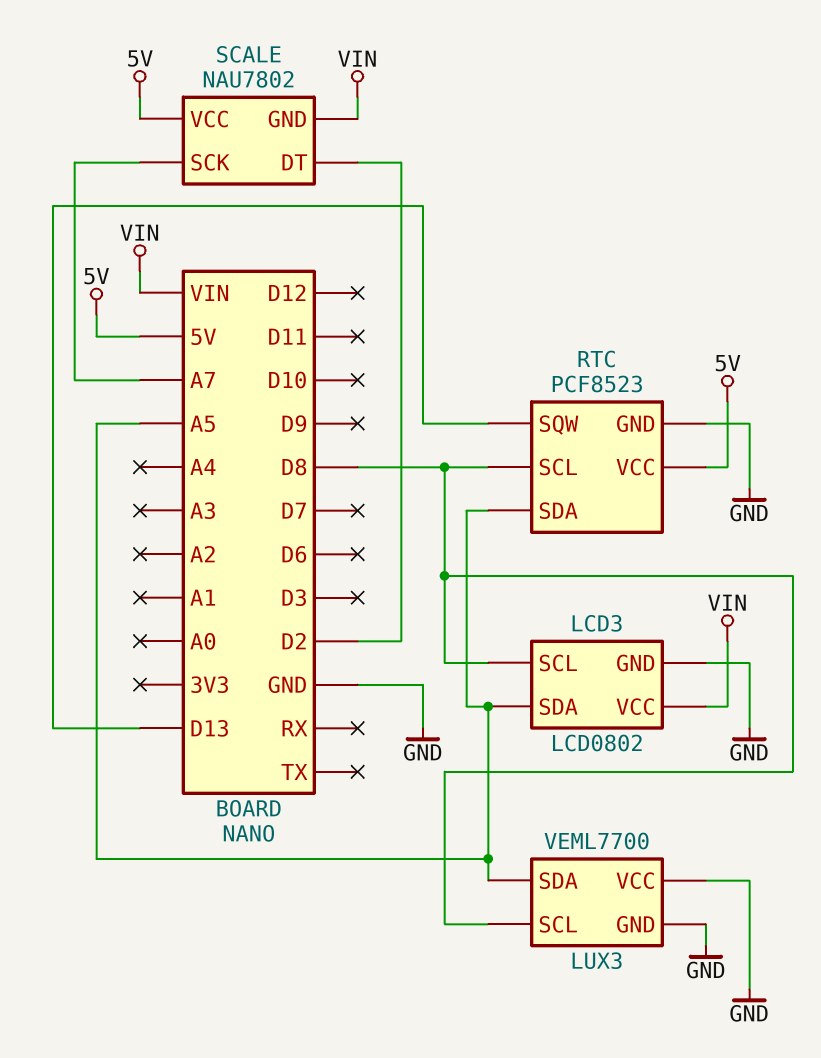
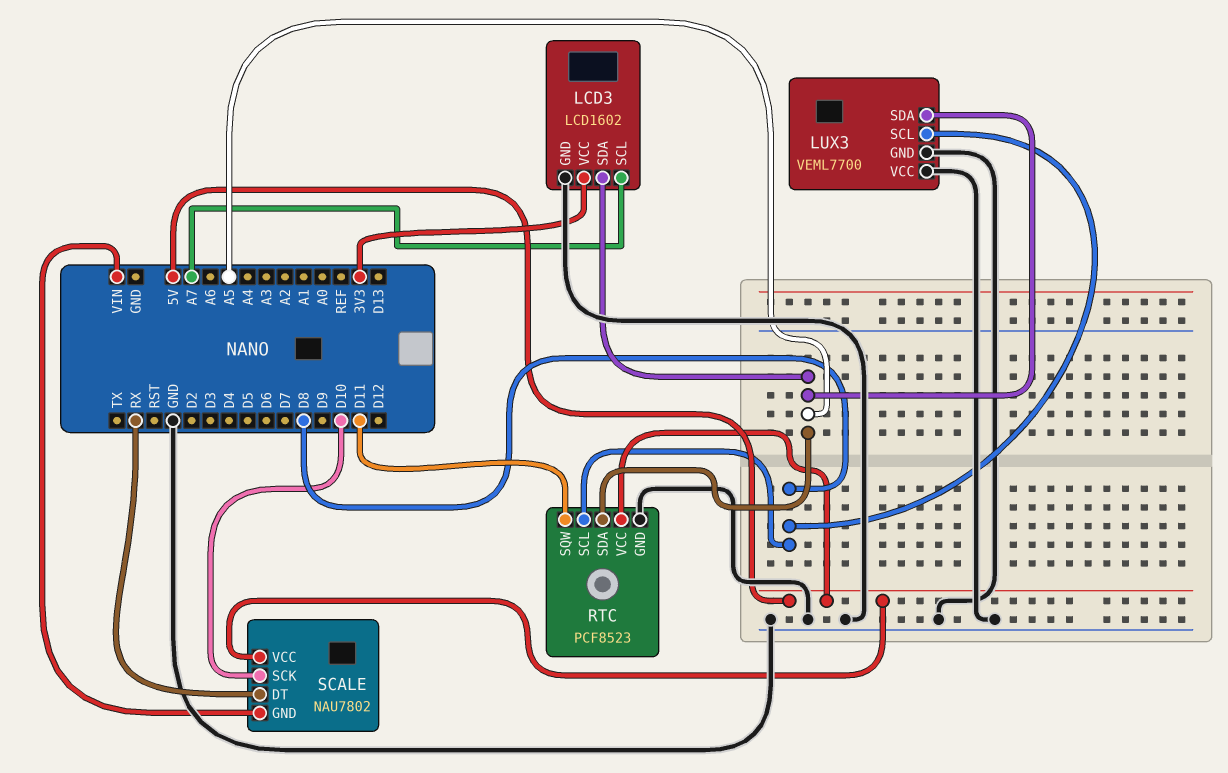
LCD3: LCD0802 -> LCD1602
LCD3 pin SCL: D8 -> A7
LCD3 pin VCC: VIN -> 3V3
RTC pin SQW: D13 -> D11
SCALE pin DT: D2 -> RX
SCALE pin SCK: A7 -> D10

